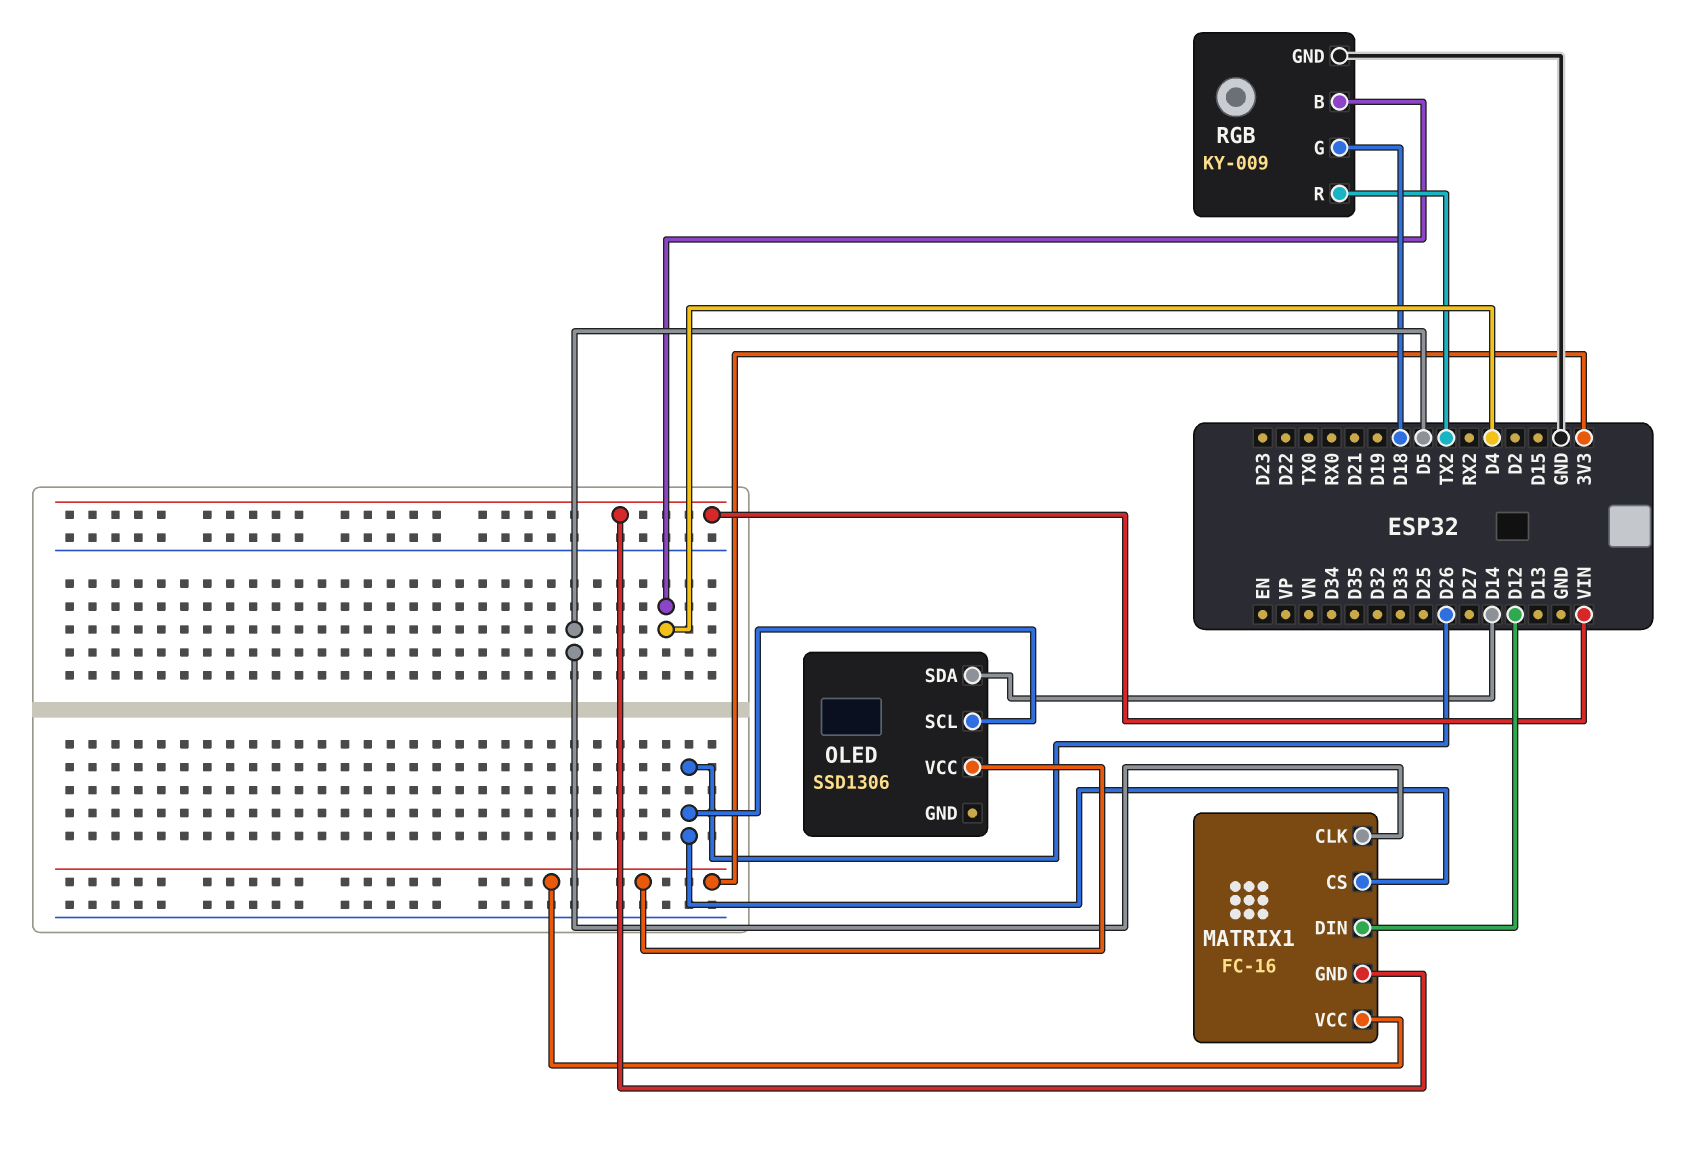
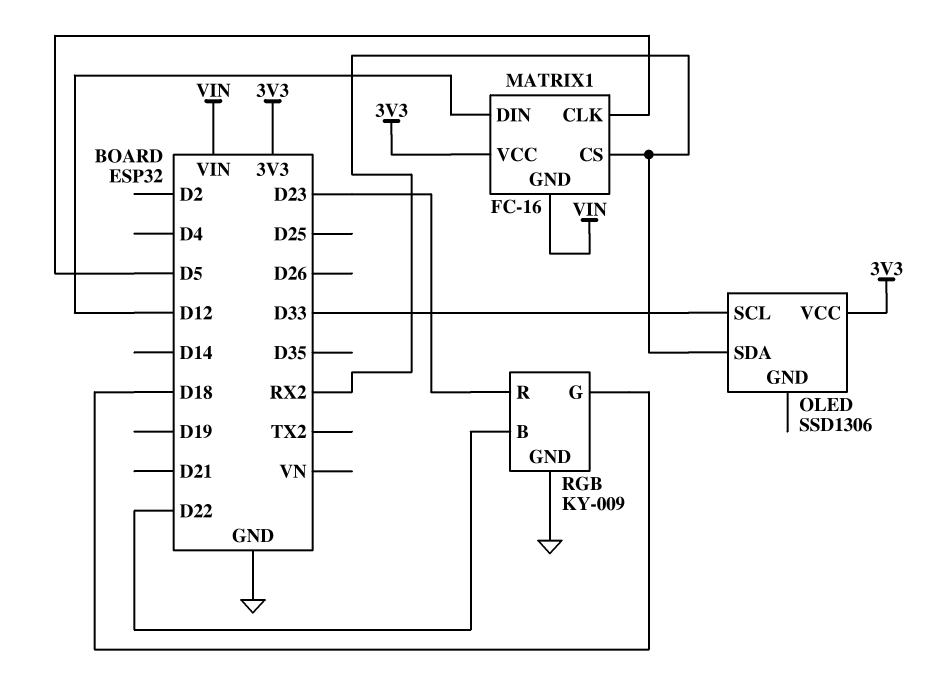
MATRIX1 pin CS: D26 -> RX2
OLED pin SCL: D26 -> D33
OLED pin SDA: D14 -> RX2
RGB pin B: D4 -> D22
RGB pin R: TX2 -> D23

